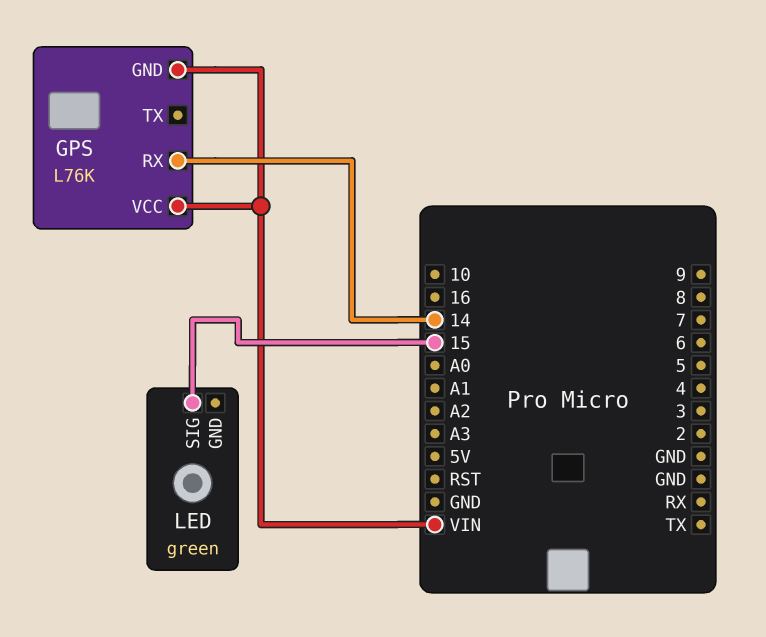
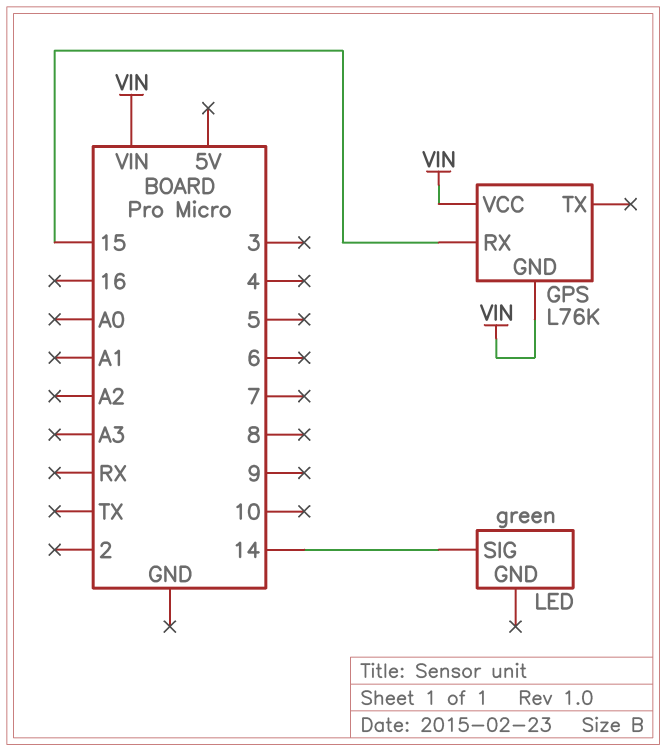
GPS pin RX: 14 -> 15
LED pin SIG: 15 -> 14

